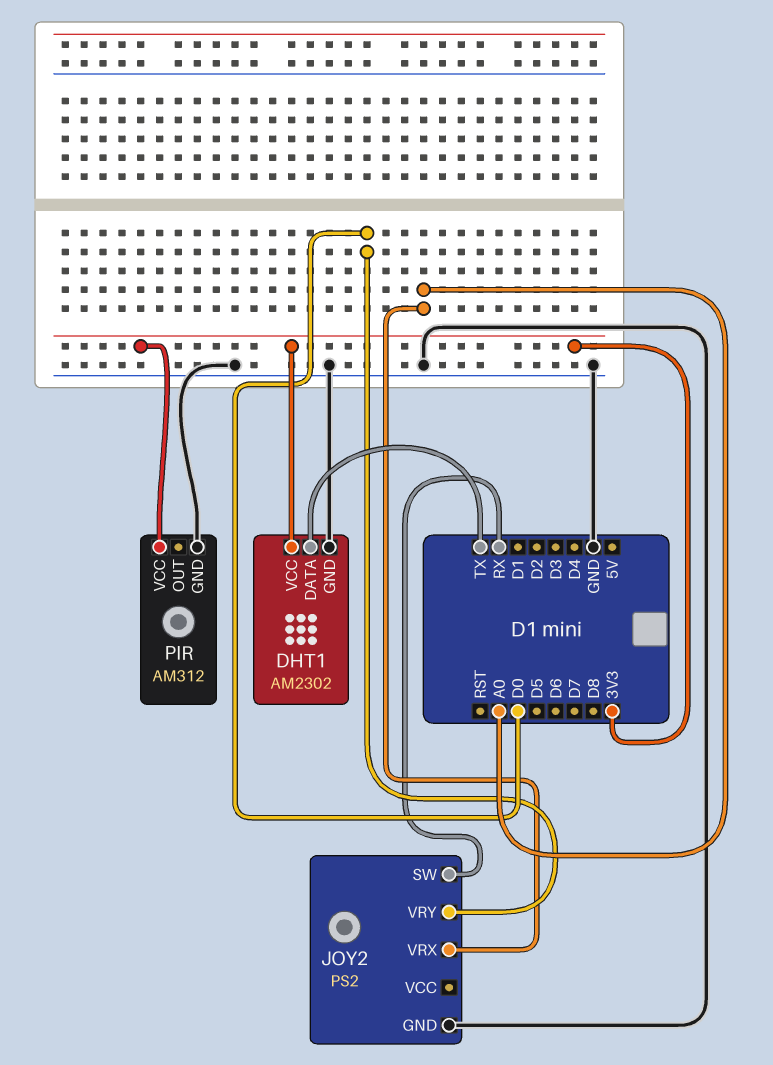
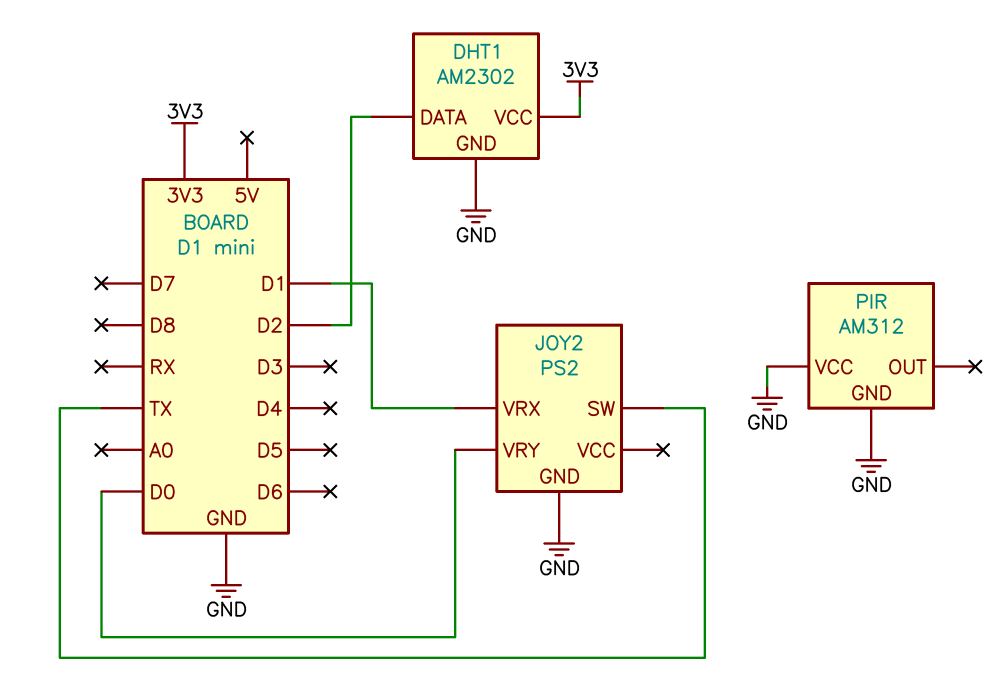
DHT1 pin DATA: TX -> D2
JOY2 pin SW: RX -> TX
JOY2 pin VRX: A0 -> D1
PIR pin VCC: 3V3 -> GND

